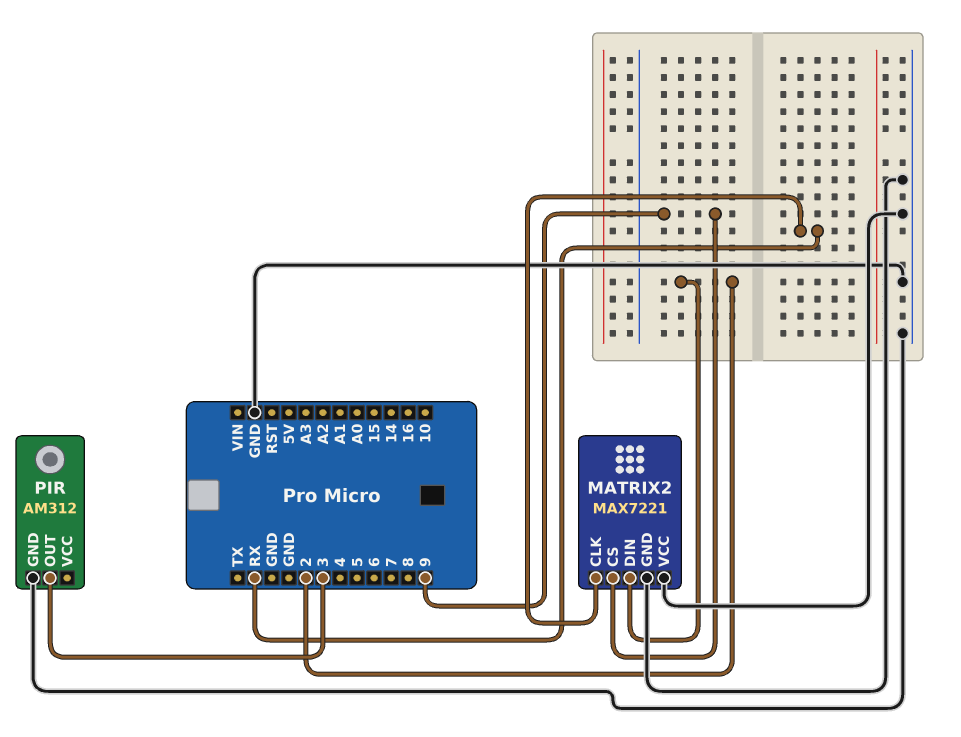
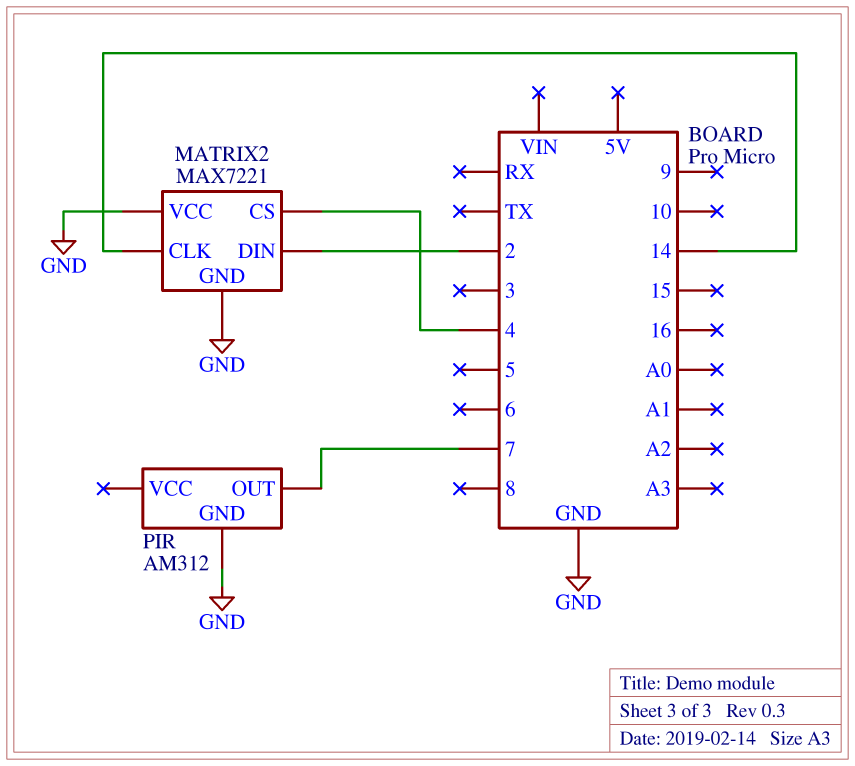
MATRIX2 pin CLK: RX -> 14
MATRIX2 pin CS: 9 -> 4
PIR pin OUT: 3 -> 7

